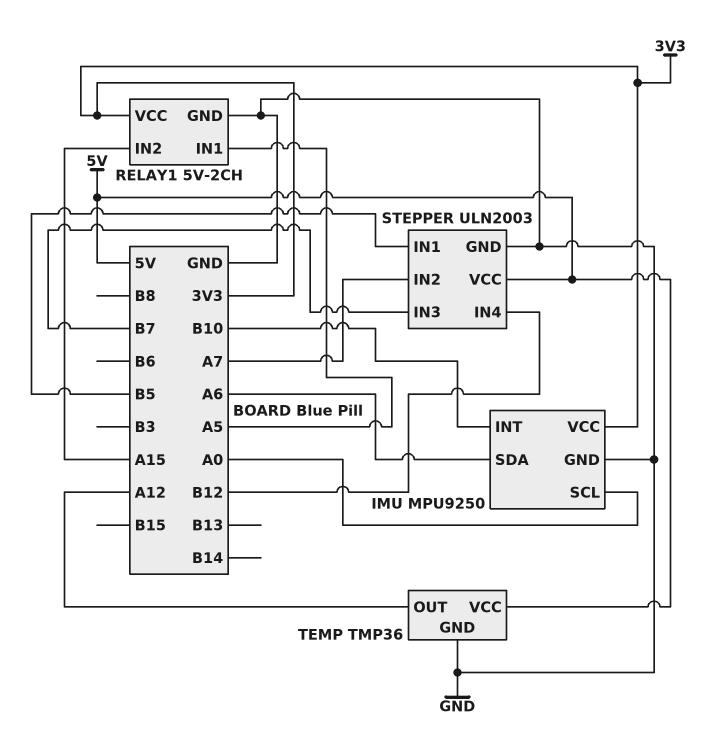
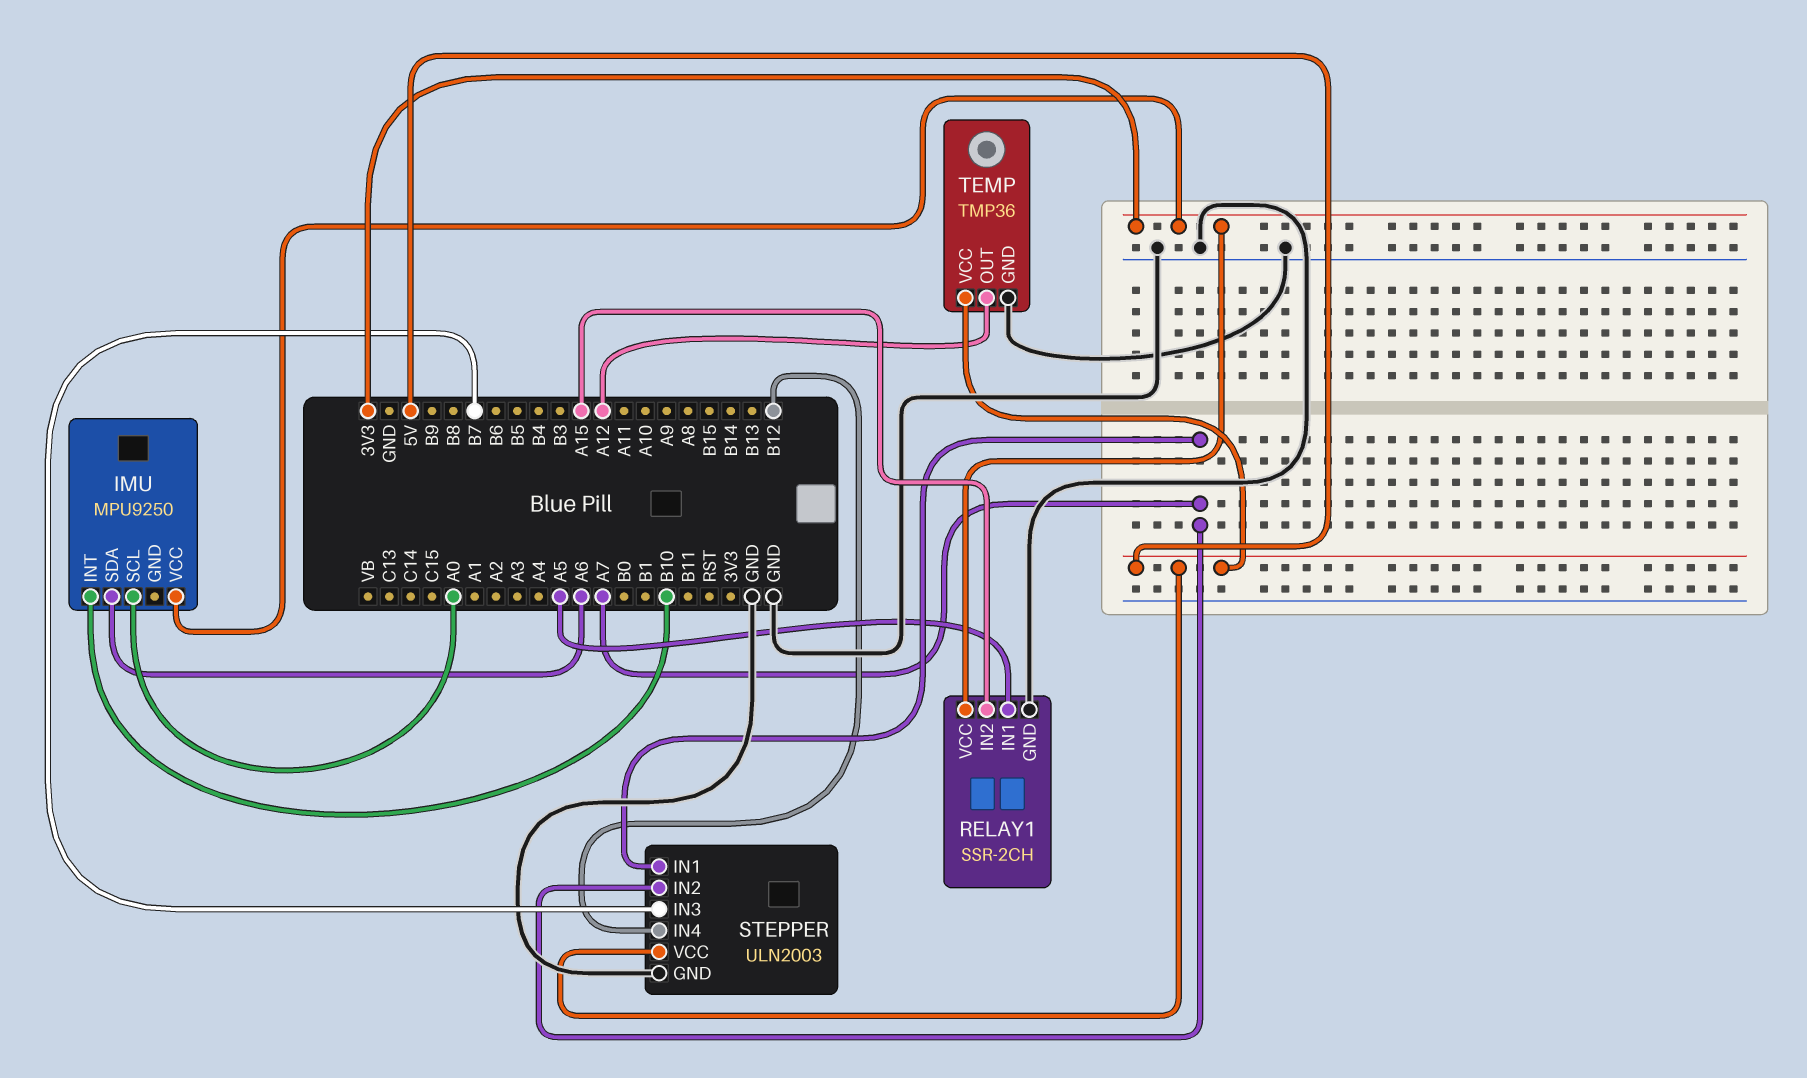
IMU pin GND: GND -> none
RELAY1: 5V-2CH -> SSR-2CH
STEPPER pin IN1: B5 -> A7

